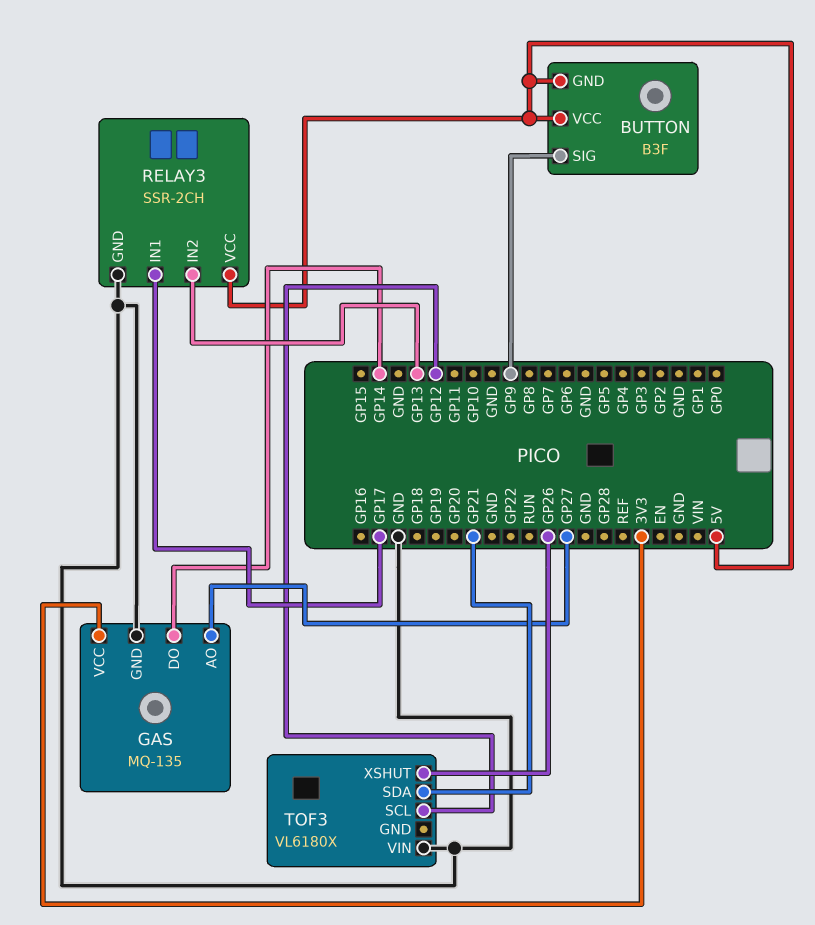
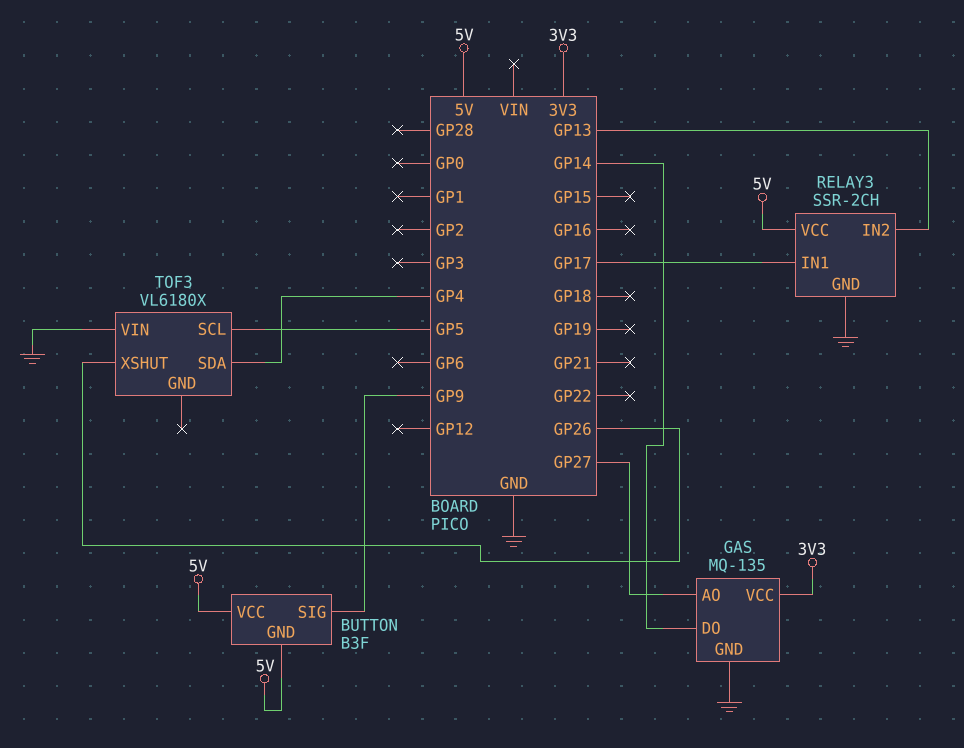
TOF3 pin SCL: GP12 -> GP5
TOF3 pin SDA: GP21 -> GP4

